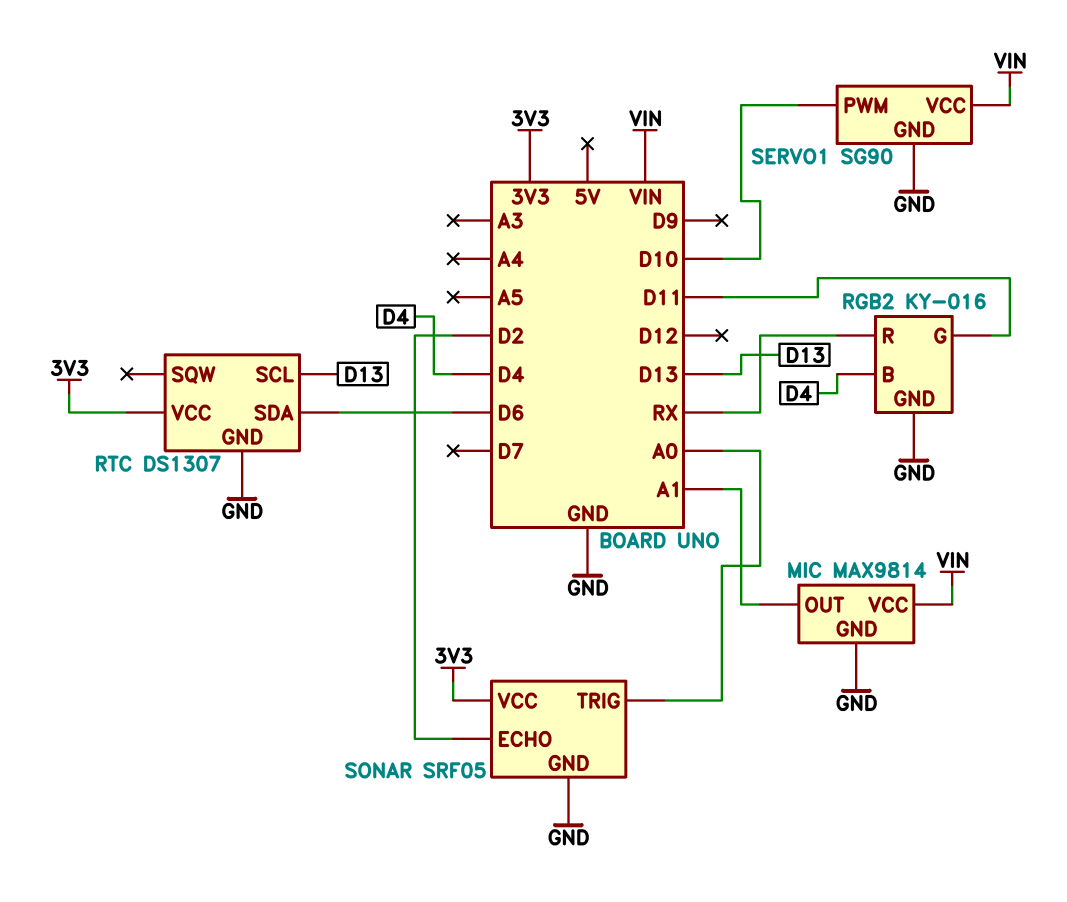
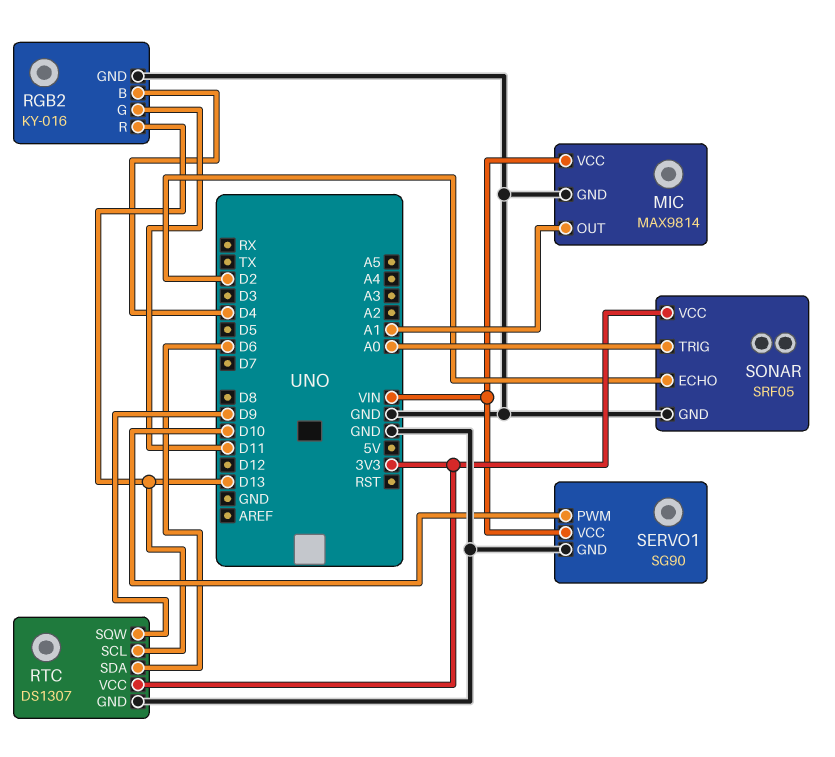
RGB2 pin R: RX -> D13
RTC pin SQW: none -> D9

